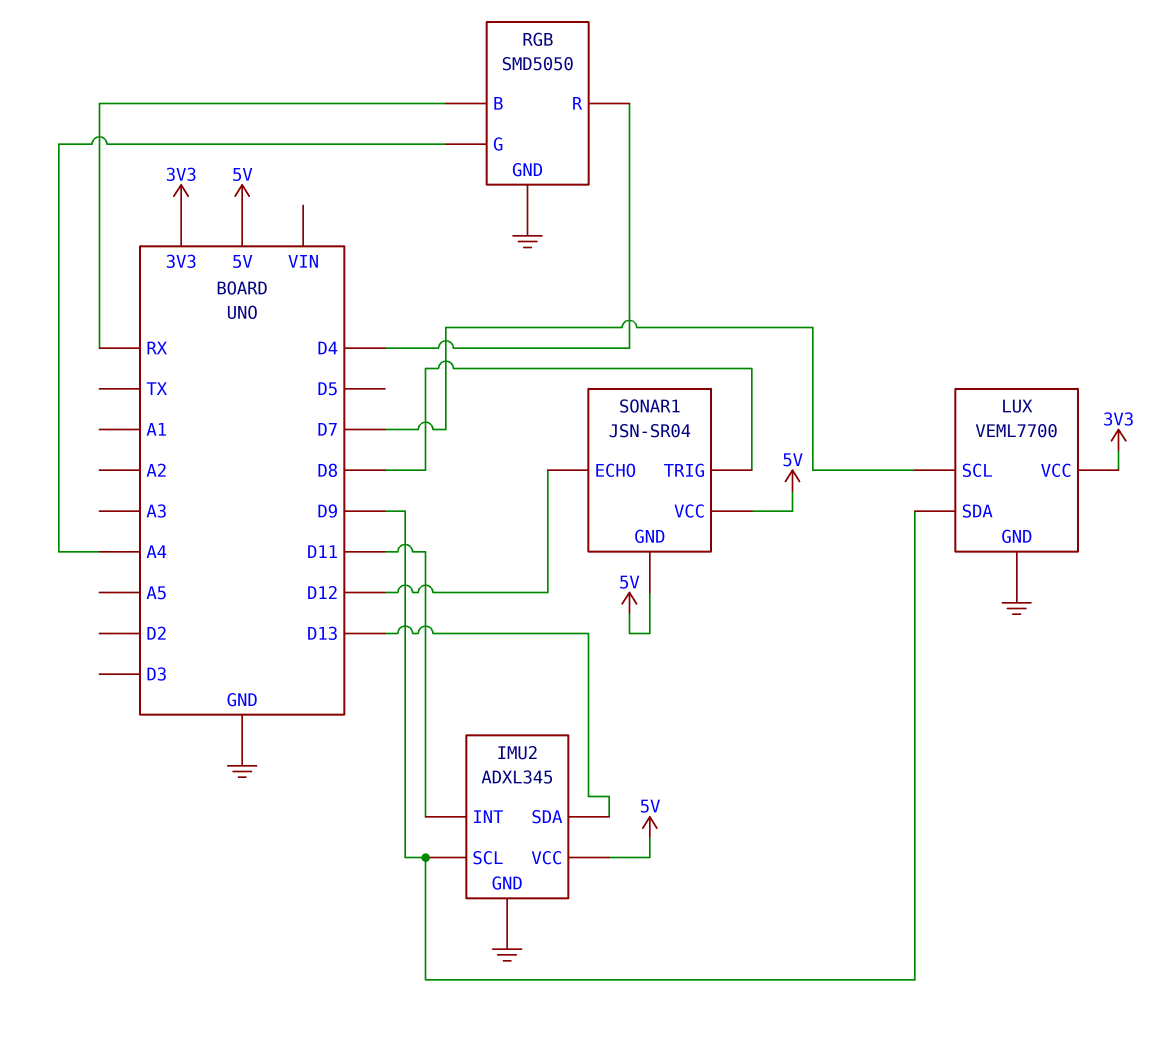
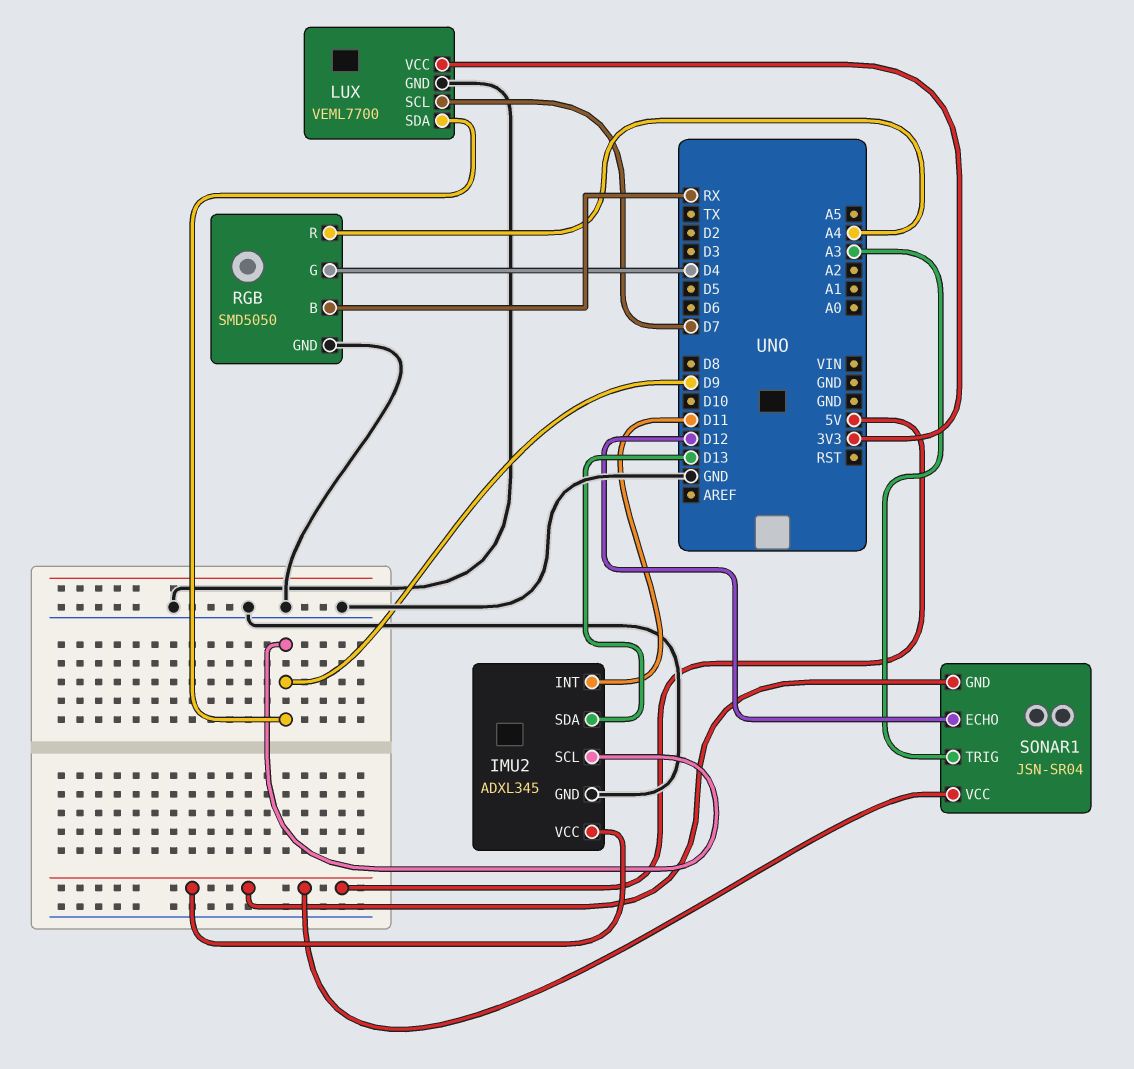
RGB pin G: A4 -> D4
RGB pin R: D4 -> A4
SONAR1 pin TRIG: D8 -> A3

